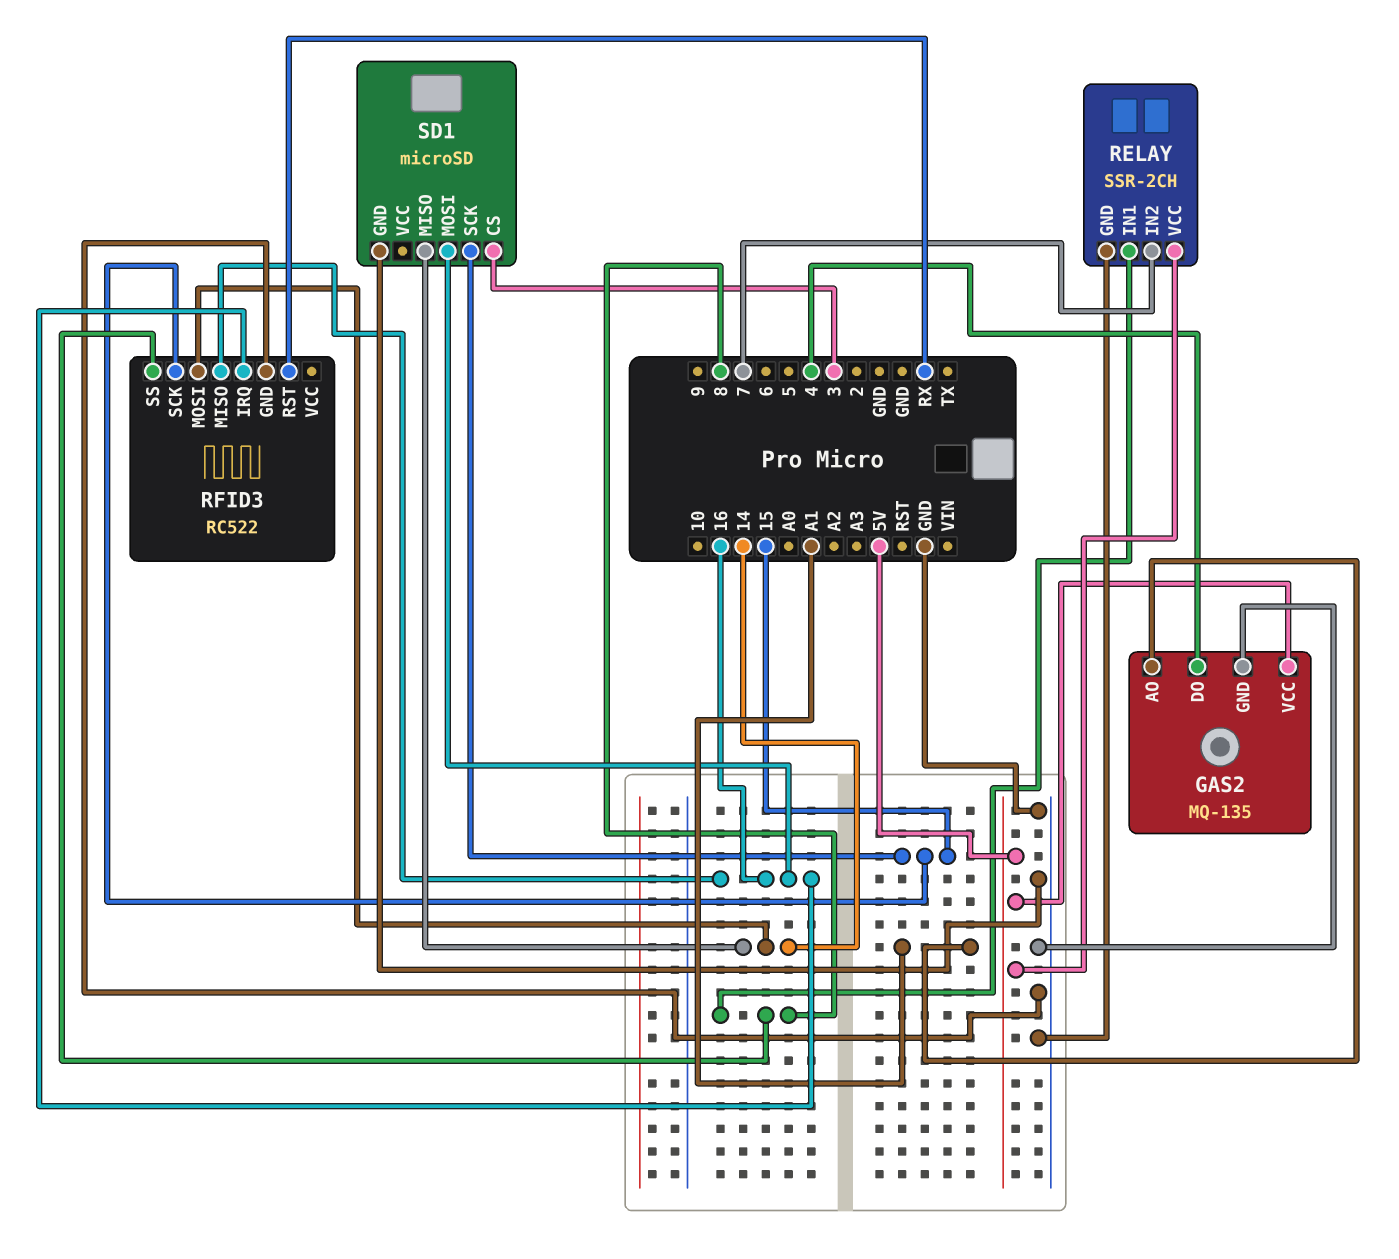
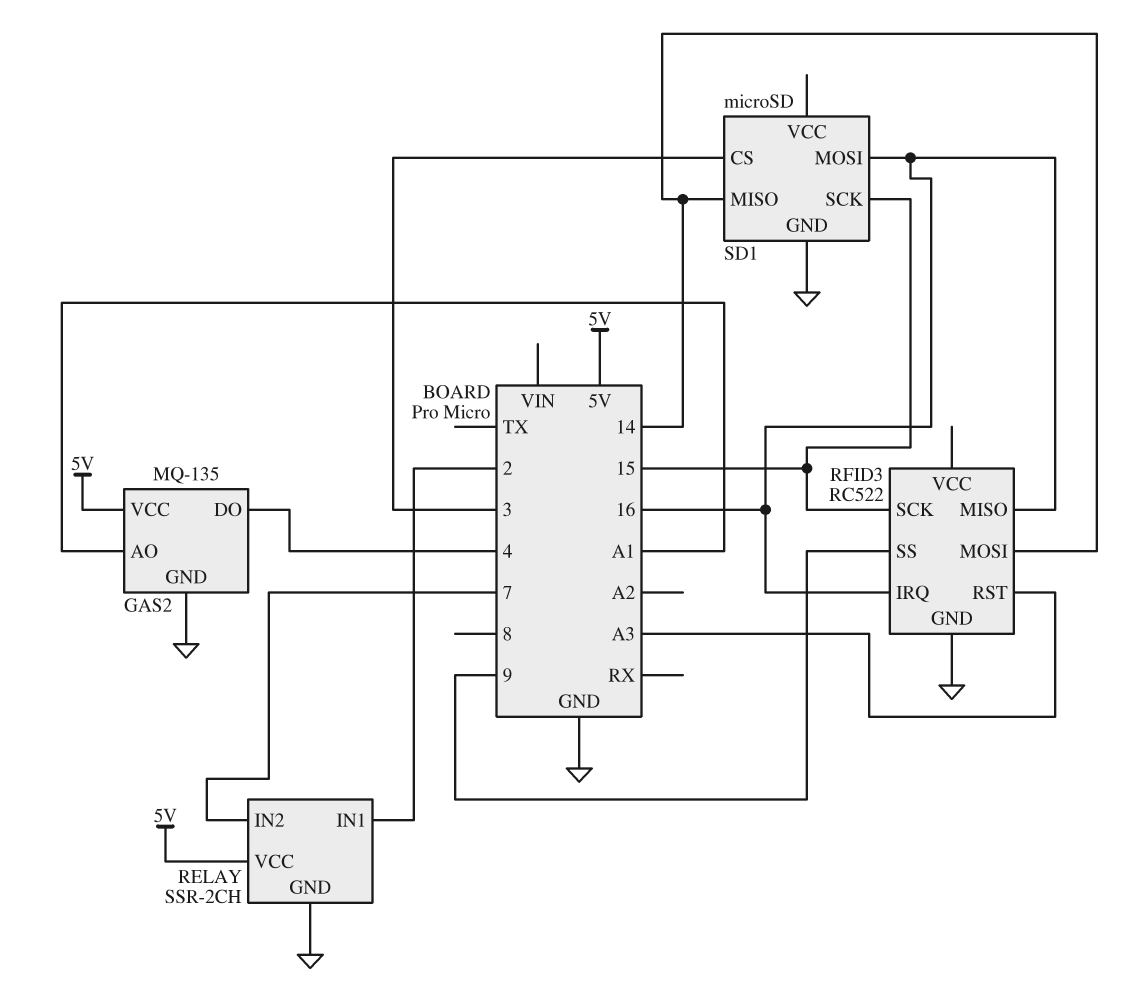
RELAY pin IN1: 8 -> 2
RFID3 pin RST: RX -> A3
RFID3 pin SS: 8 -> 9

